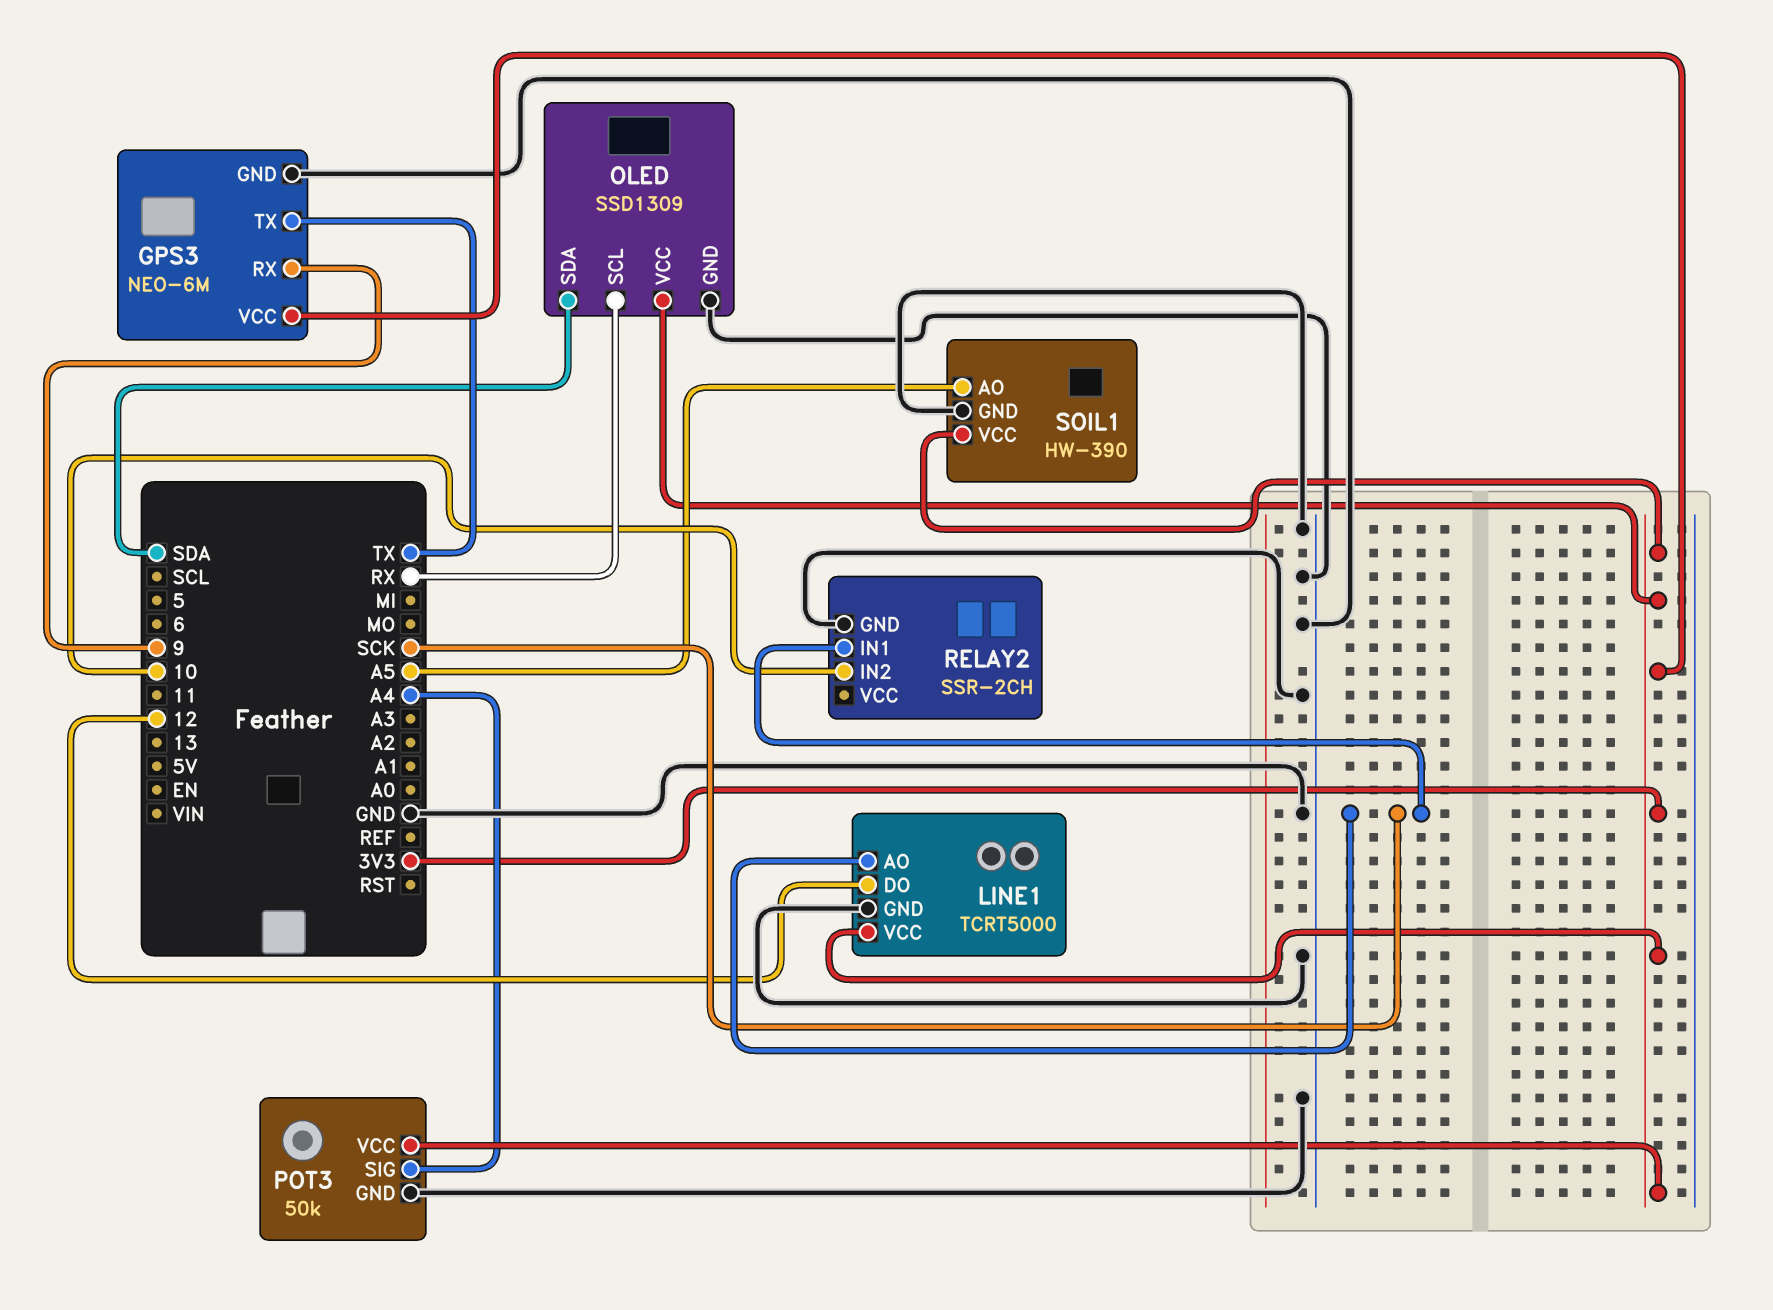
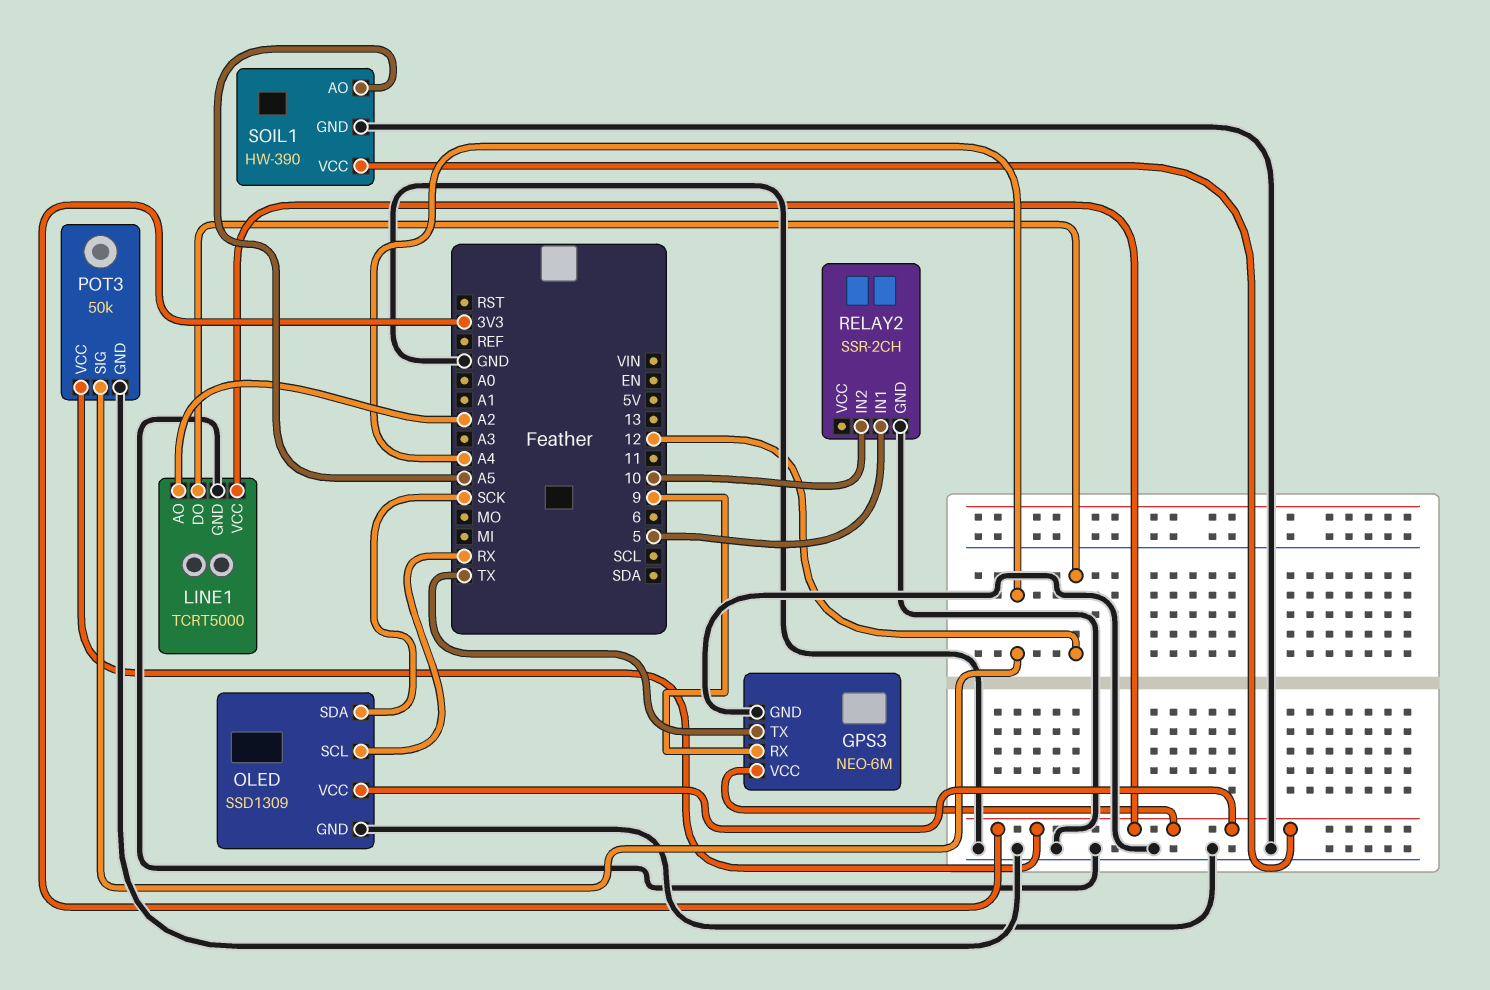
LINE1 pin AO: SCK -> A2
OLED pin SDA: SDA -> SCK
RELAY2 pin IN1: SCK -> 5

